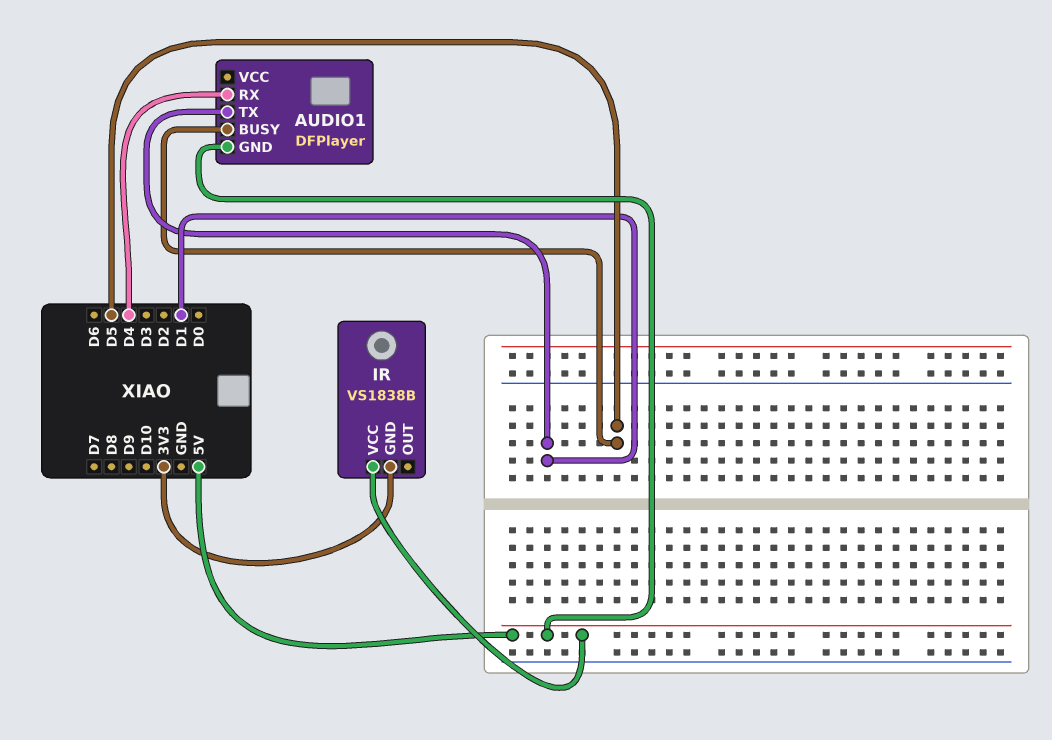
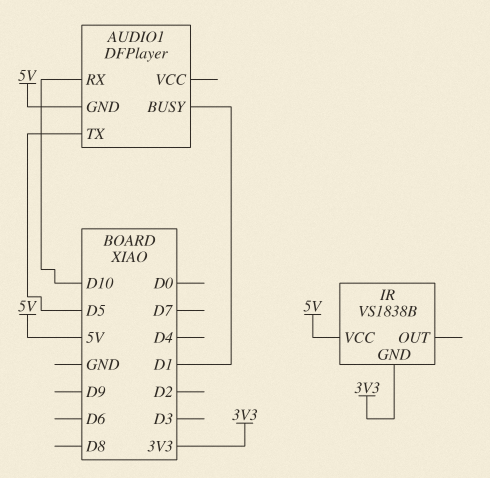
AUDIO1 pin BUSY: D5 -> D1
AUDIO1 pin RX: D4 -> D10
AUDIO1 pin TX: D1 -> D5

